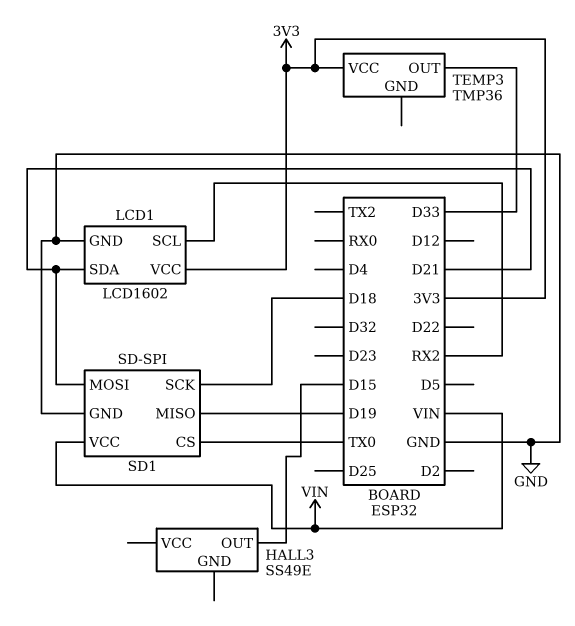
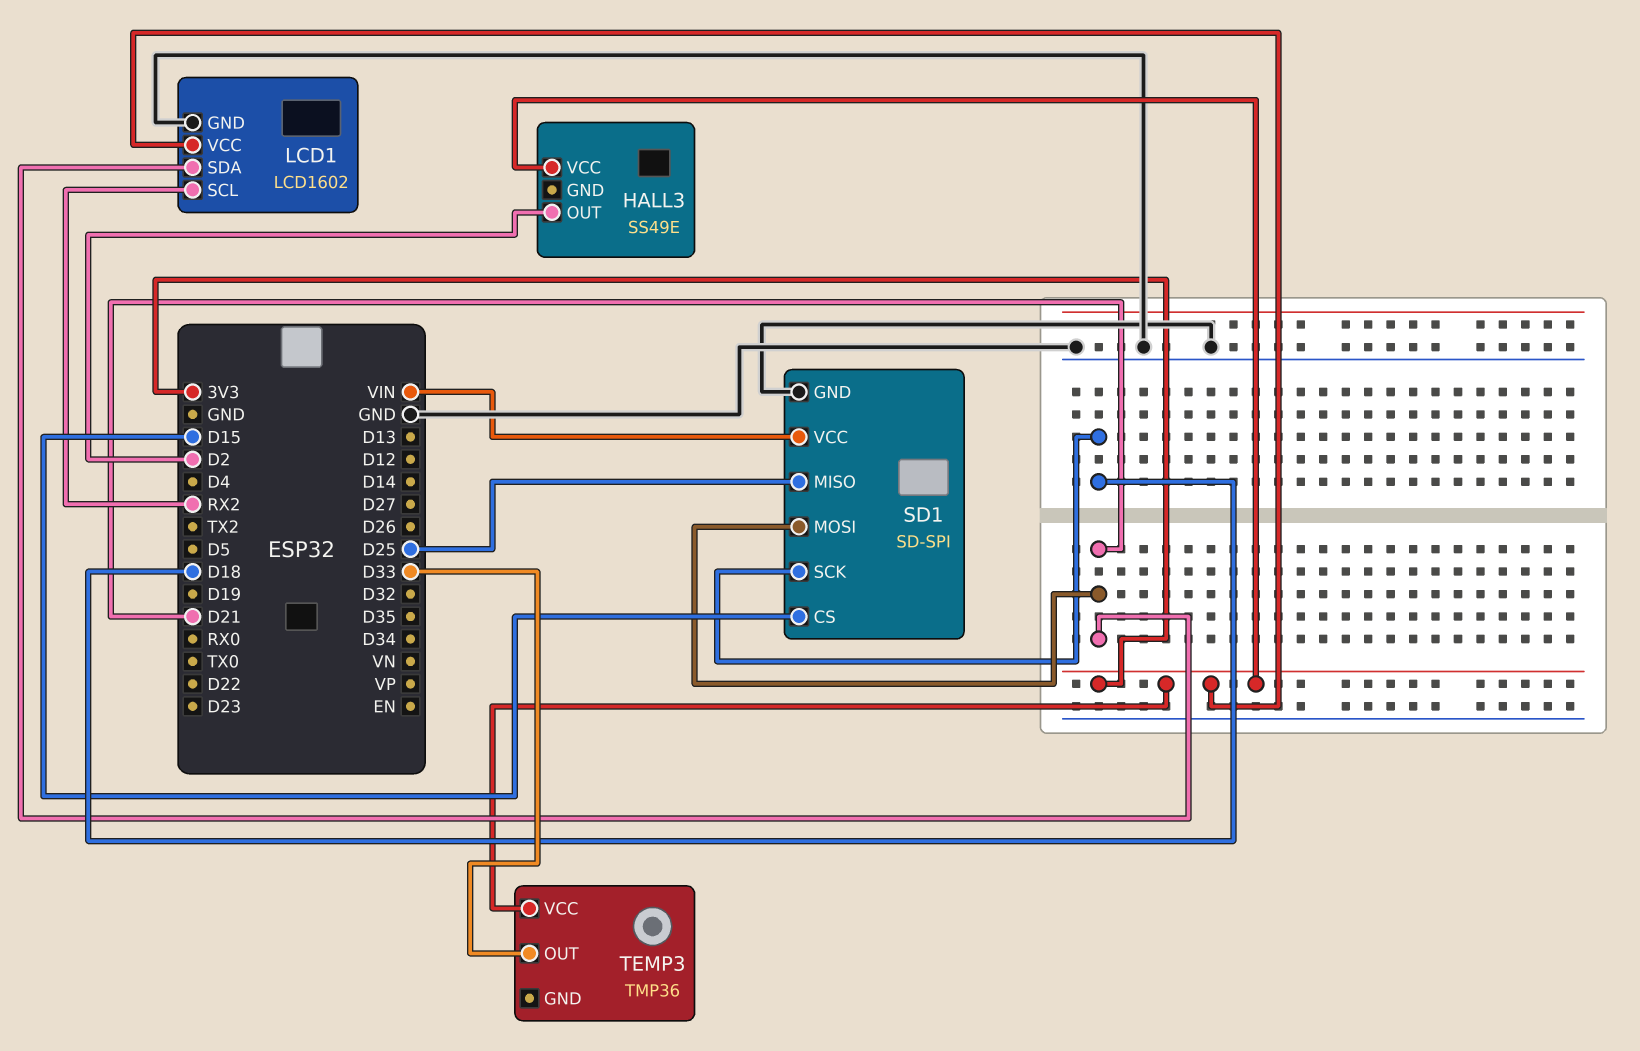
HALL3 pin OUT: D15 -> D2
HALL3 pin VCC: none -> 3V3
SD1 pin CS: TX0 -> D15
SD1 pin MISO: D19 -> D25

